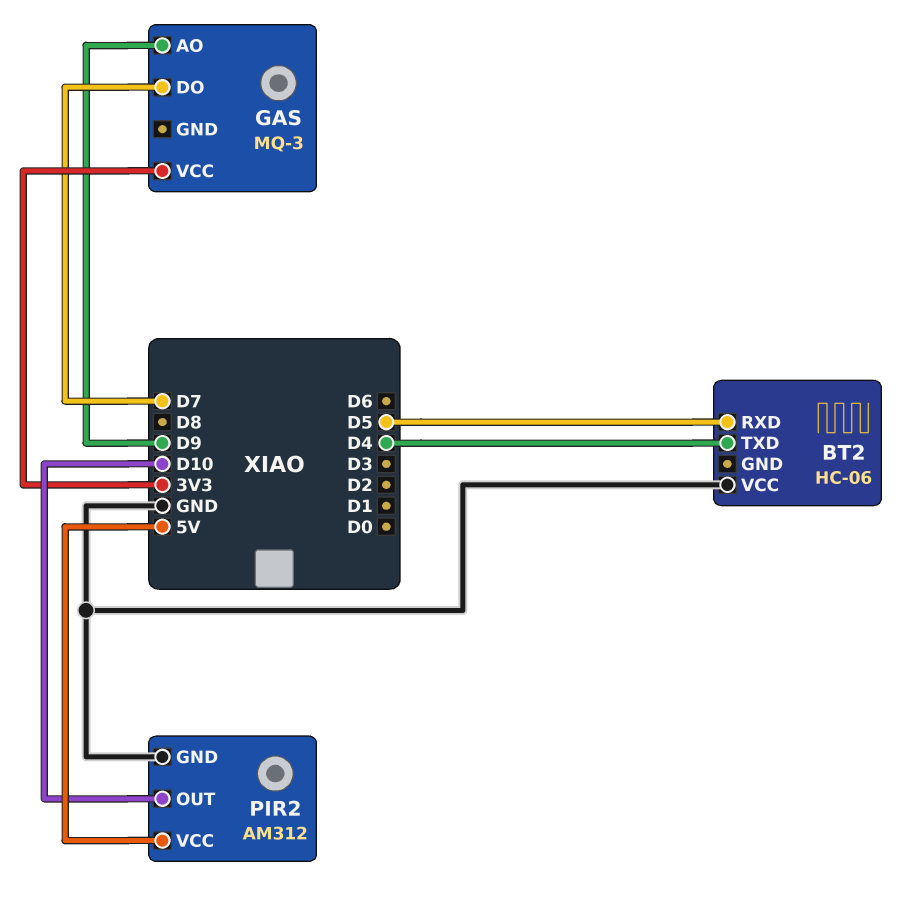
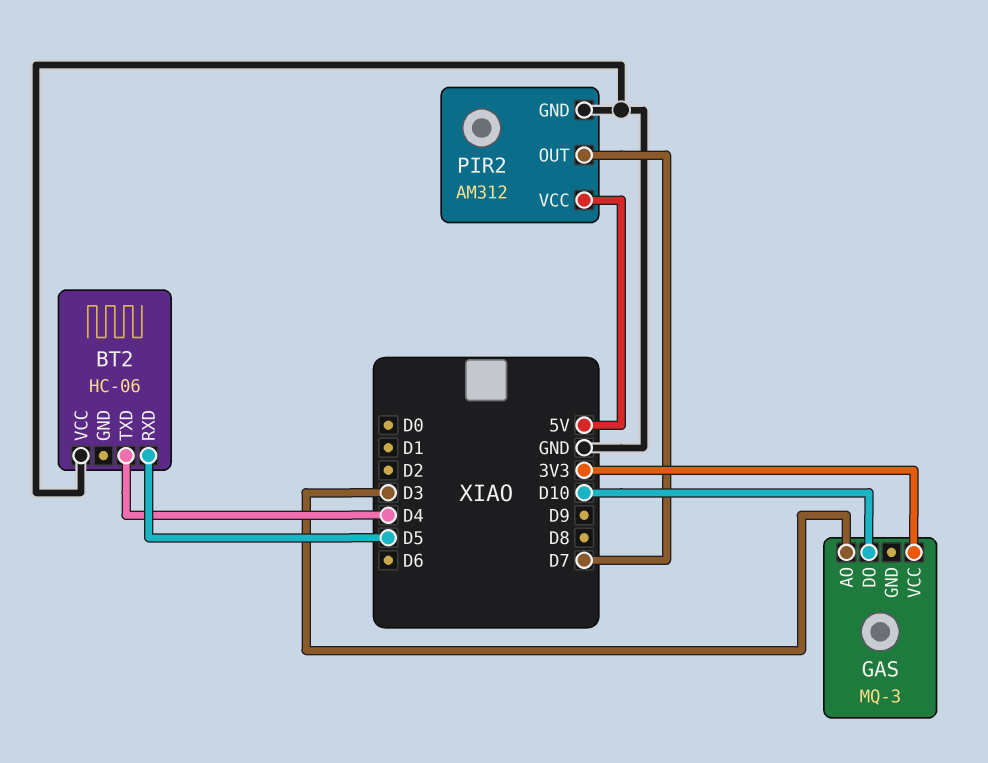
GAS pin AO: D9 -> D3
GAS pin DO: D7 -> D10
PIR2 pin OUT: D10 -> D7

